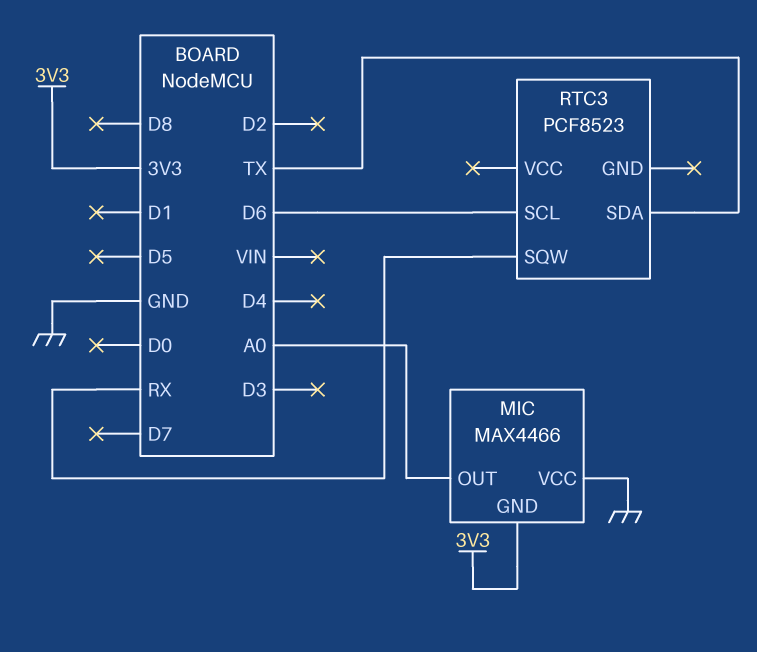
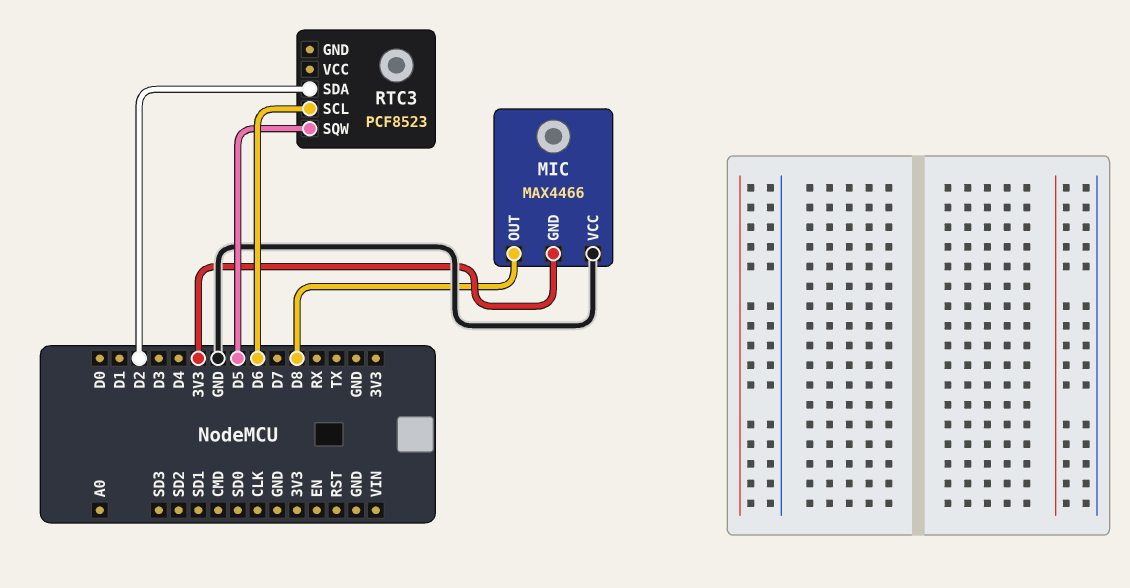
MIC pin OUT: A0 -> D8
RTC3 pin SDA: TX -> D2
RTC3 pin SQW: RX -> D5

